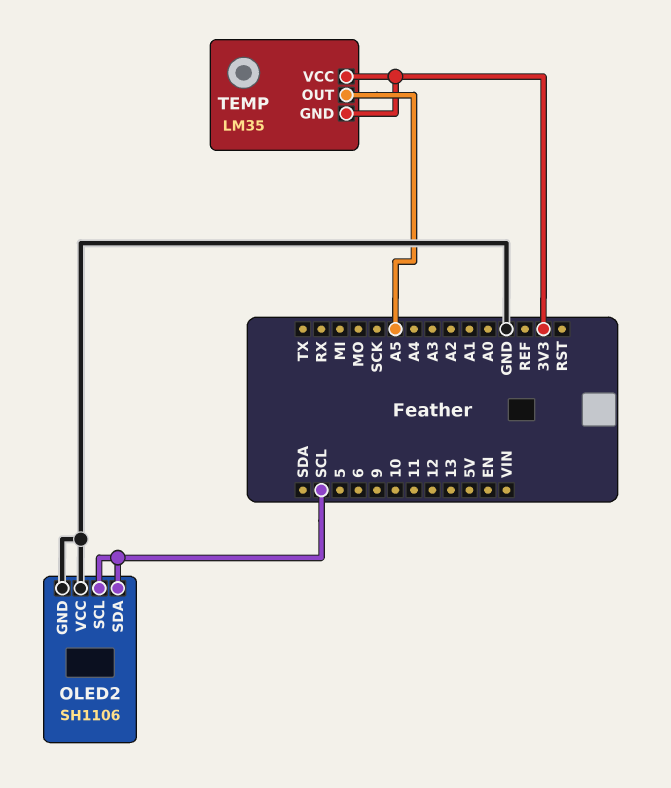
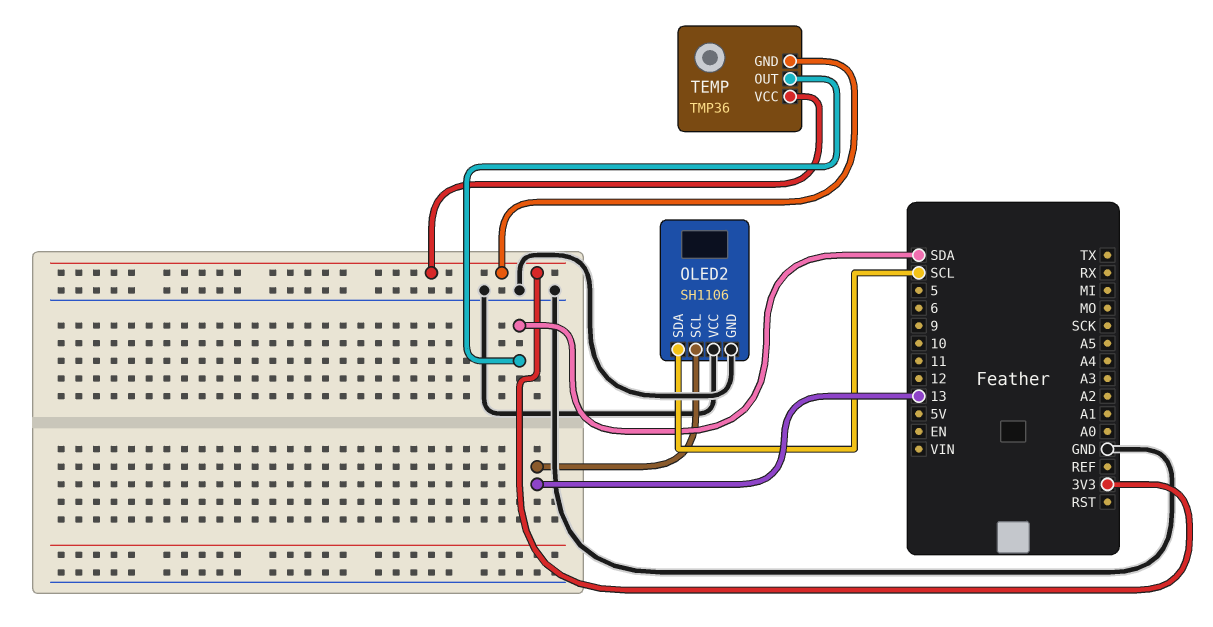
OLED2 pin SCL: SCL -> 13
TEMP: LM35 -> TMP36
TEMP pin OUT: A5 -> SDA

